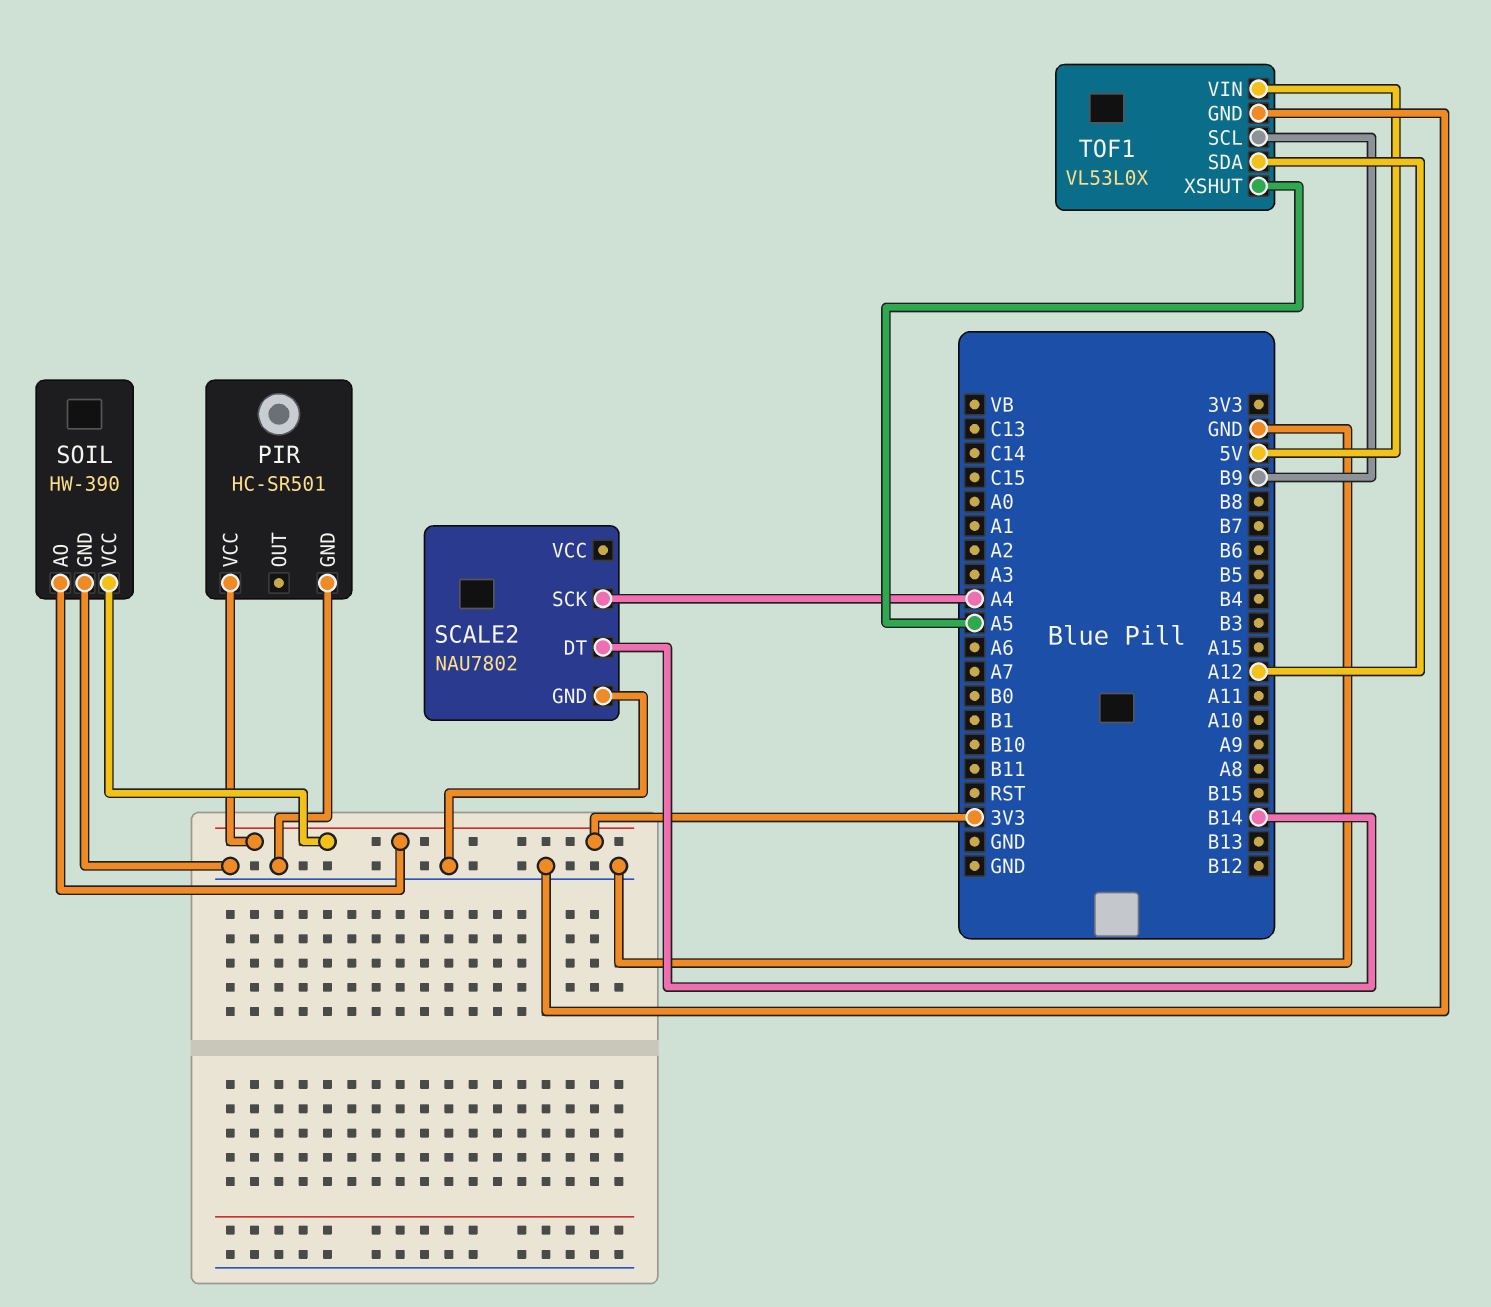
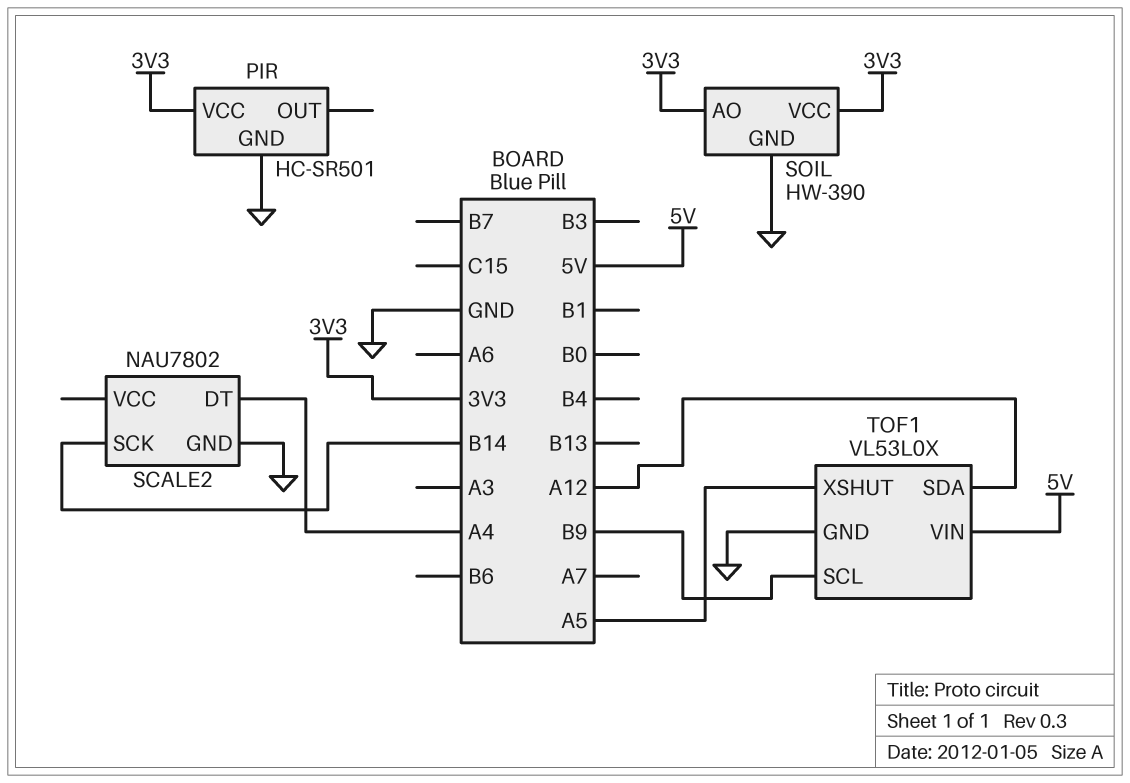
SCALE2 pin DT: B14 -> A4
SCALE2 pin SCK: A4 -> B14

